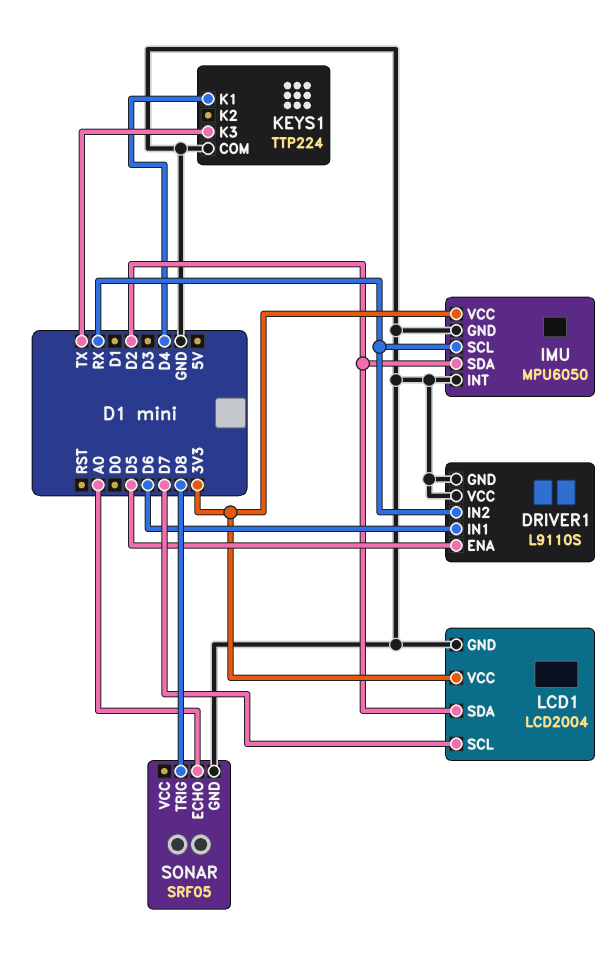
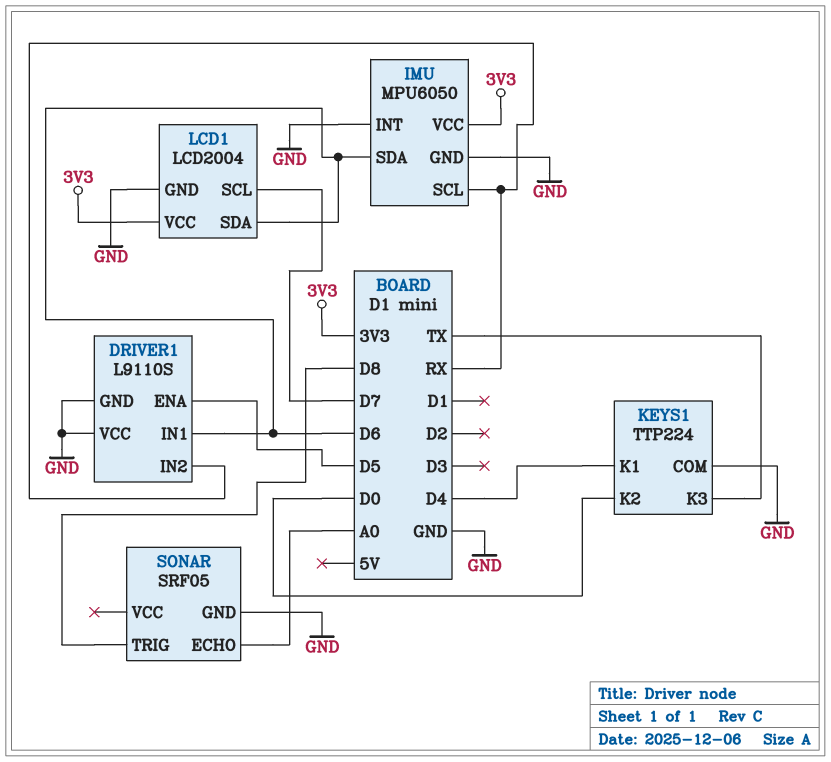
IMU pin SDA: D2 -> D6
KEYS1 pin K2: none -> D0
LCD1 pin SDA: D2 -> D6

